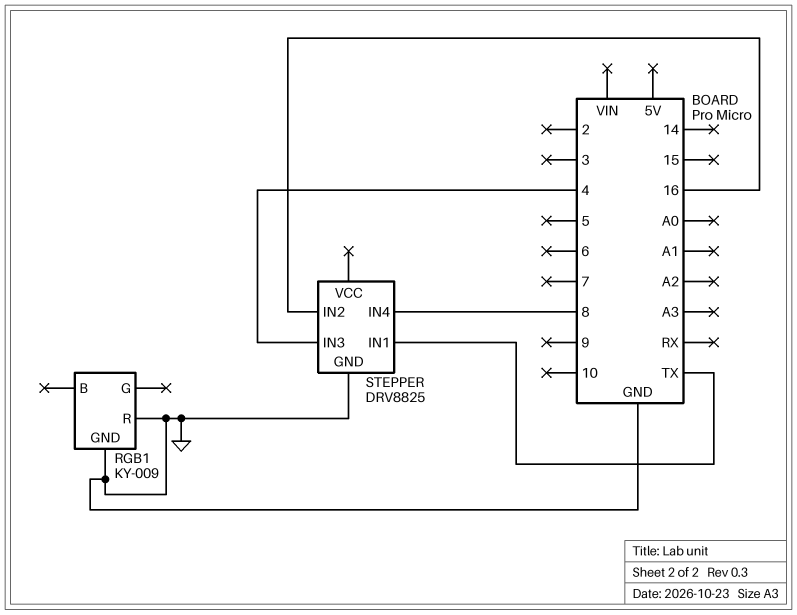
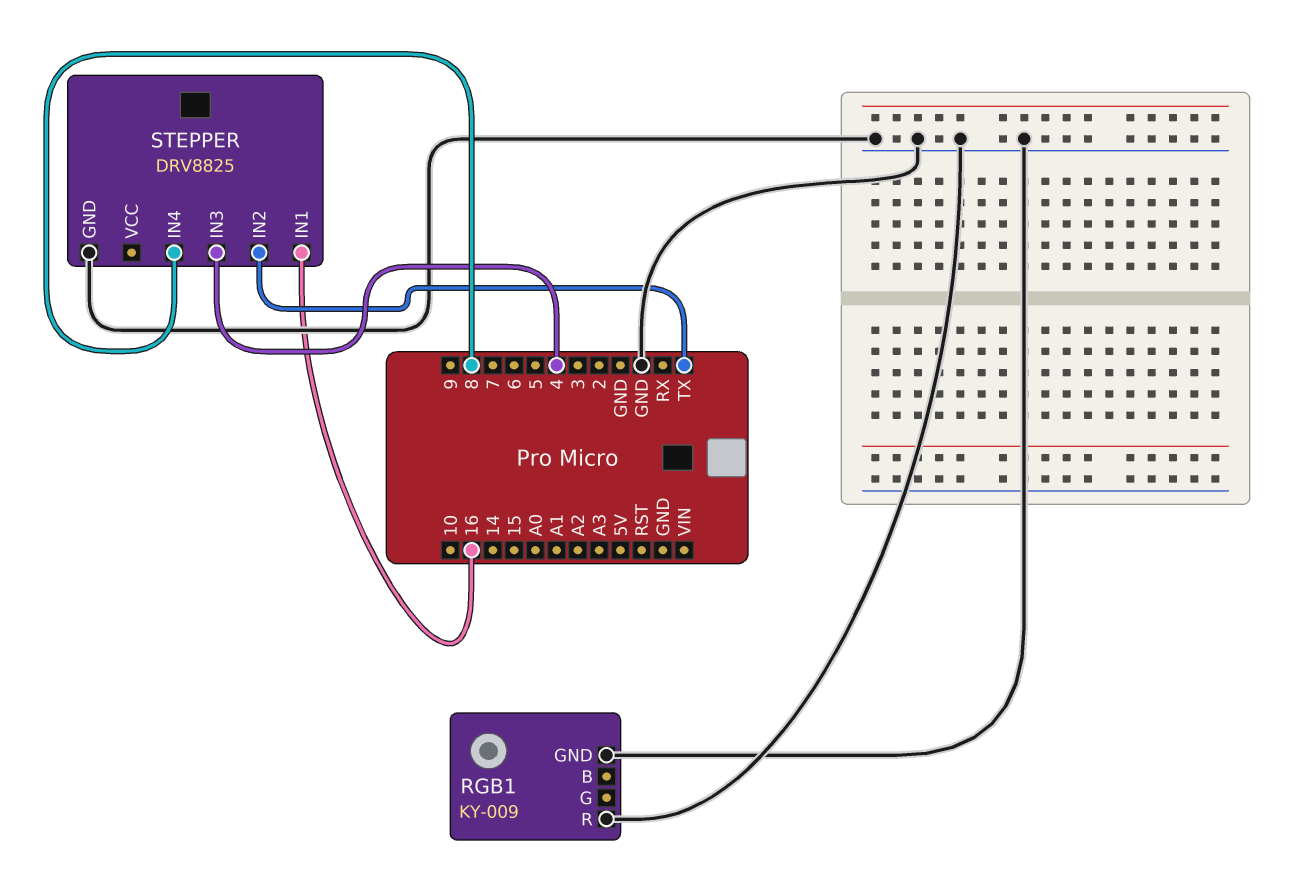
STEPPER pin IN1: TX -> 16
STEPPER pin IN2: 16 -> TX

